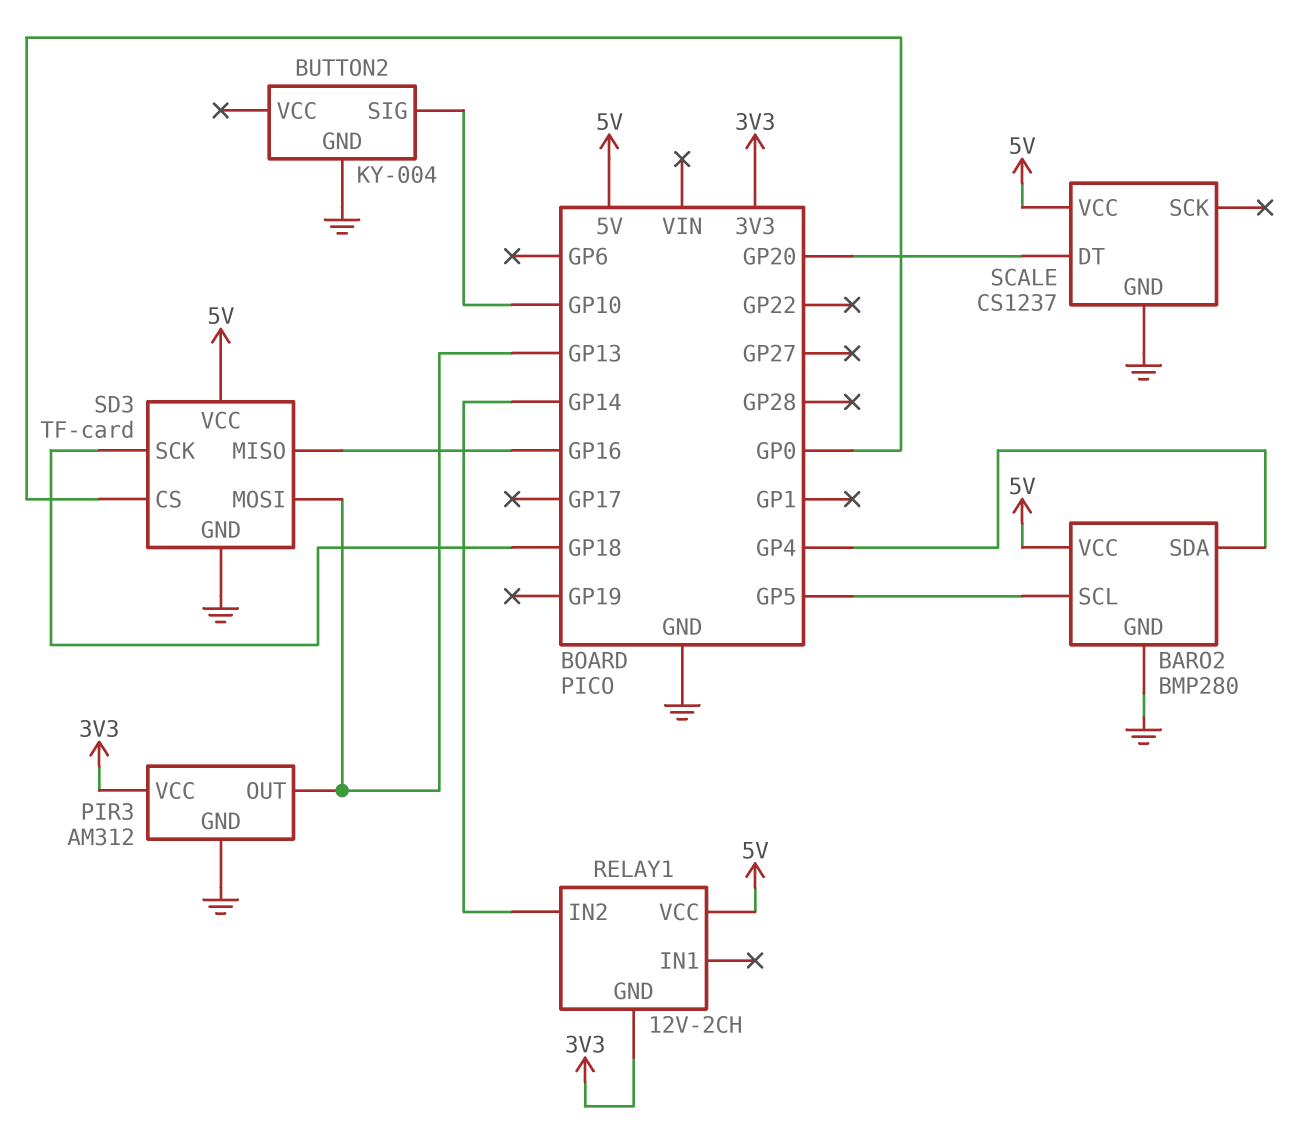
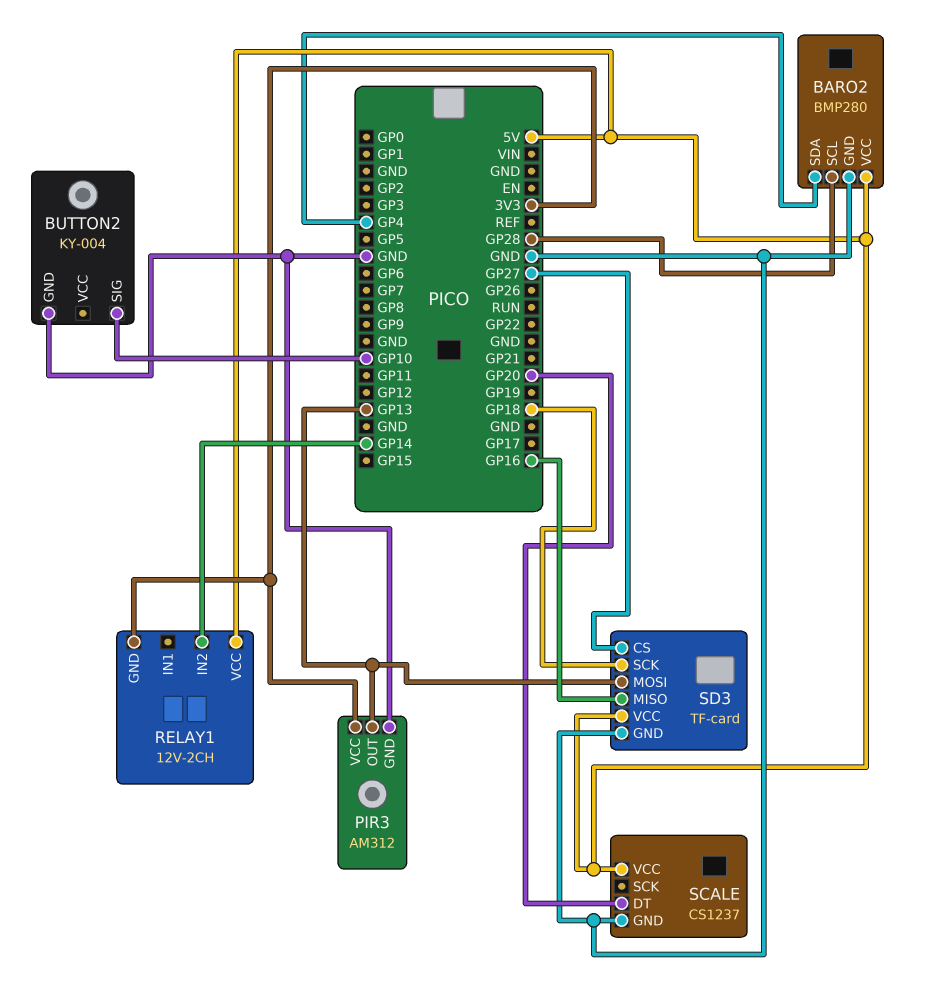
BARO2 pin SCL: GP5 -> GP28
SD3 pin CS: GP0 -> GP27

